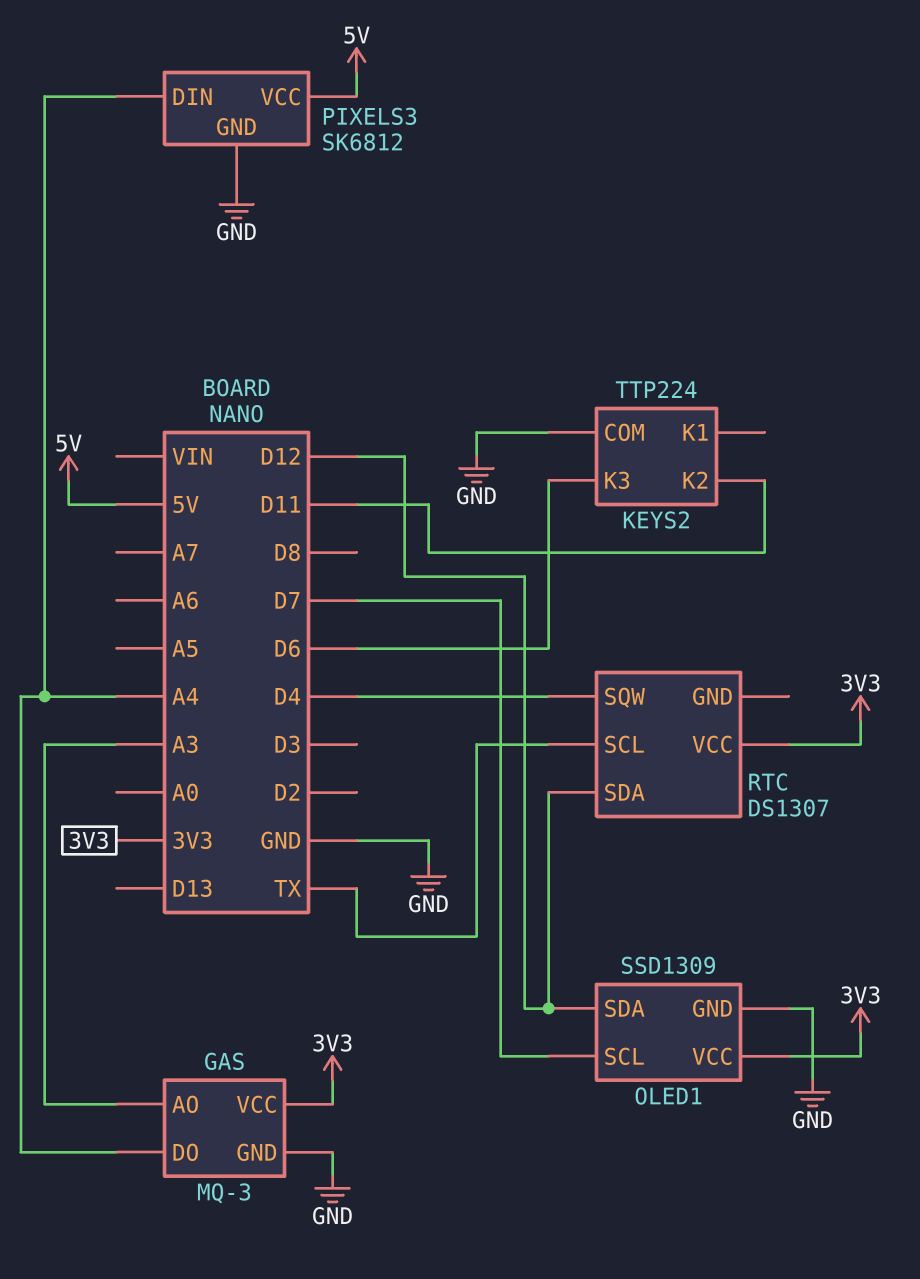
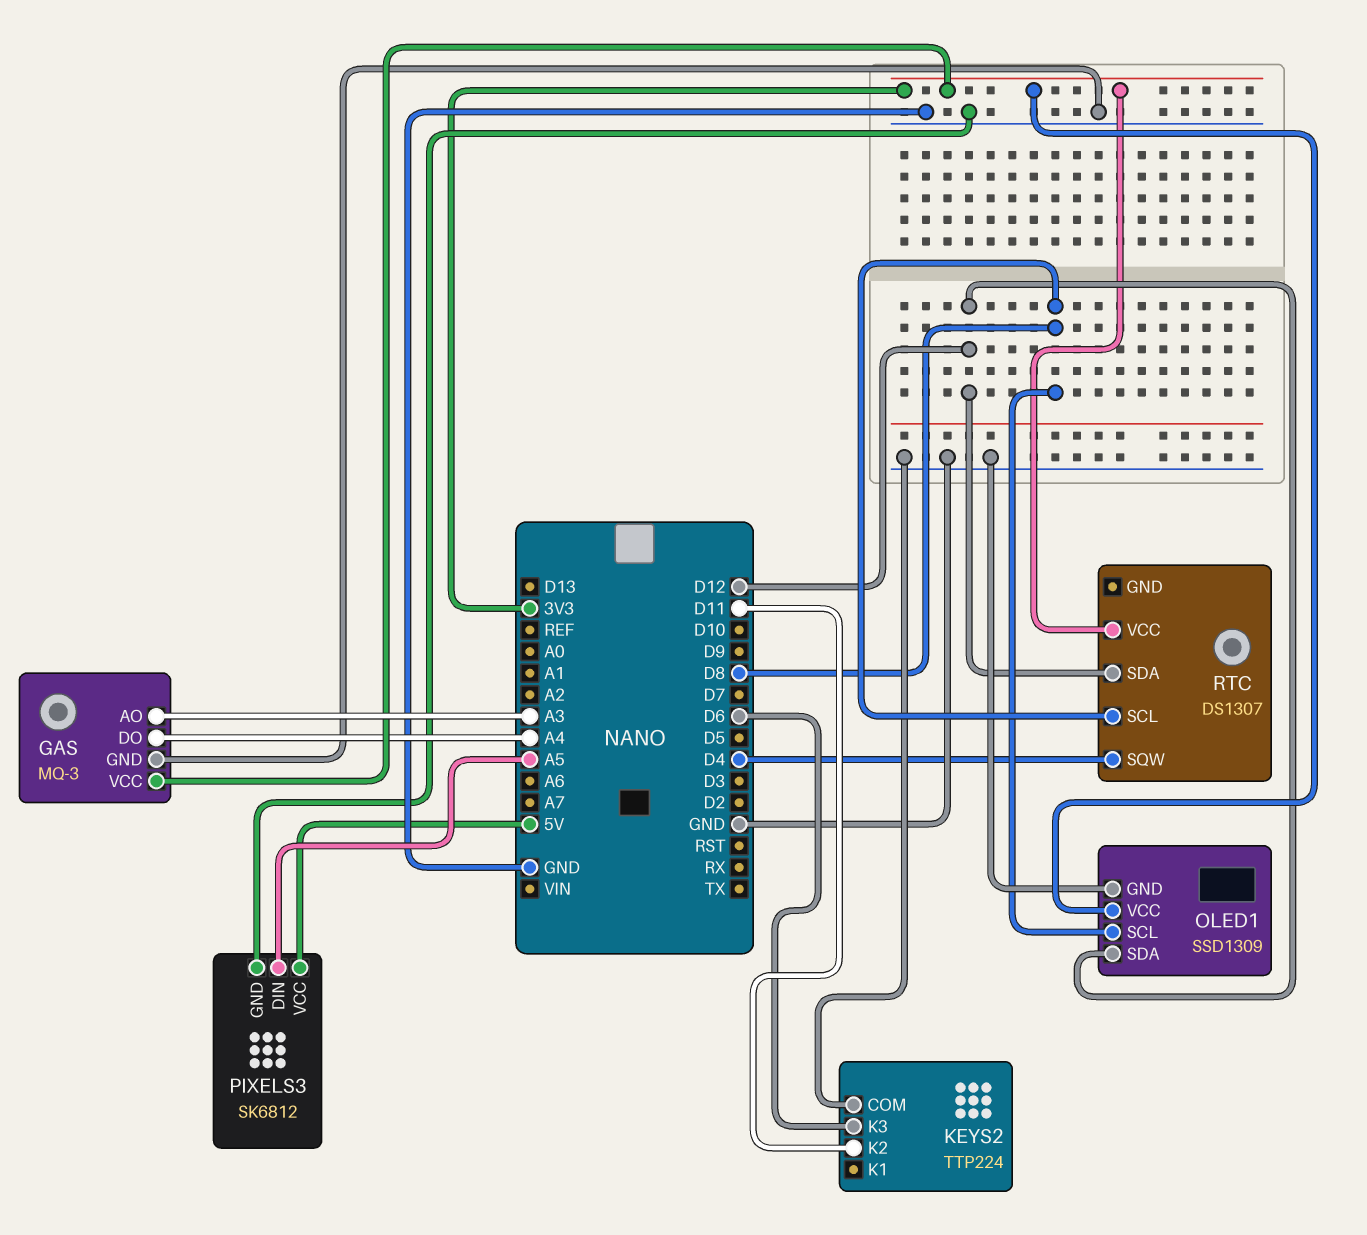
OLED1 pin SCL: D7 -> D8
PIXELS3 pin DIN: A4 -> A5
RTC pin SCL: TX -> D8

